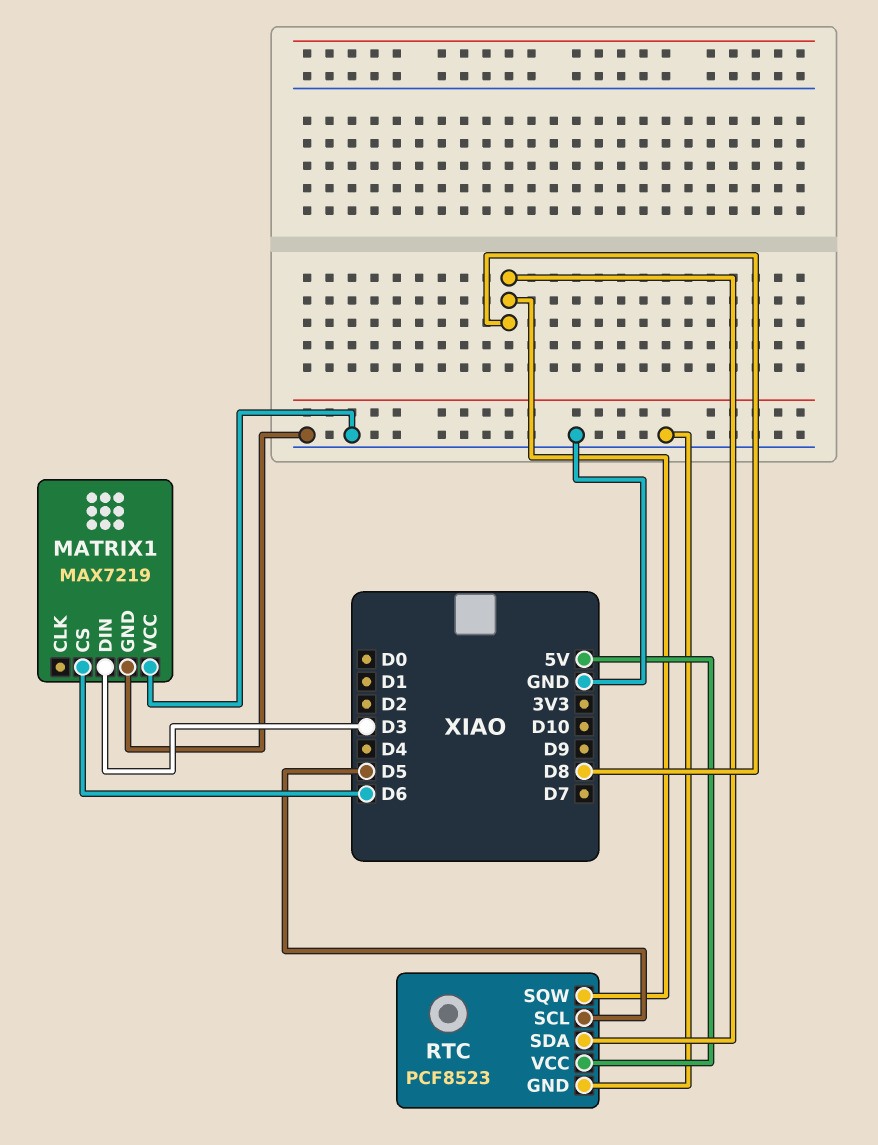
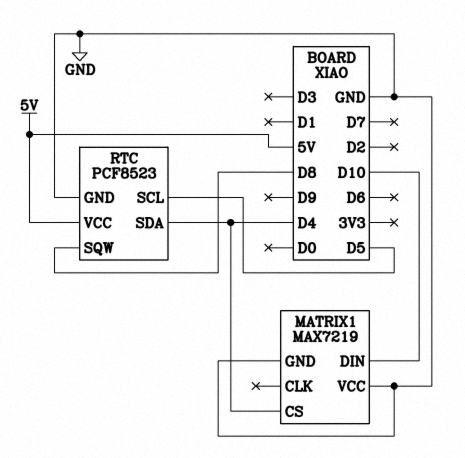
MATRIX1 pin CS: D6 -> D4
MATRIX1 pin DIN: D3 -> D10
RTC pin SDA: D8 -> D4

